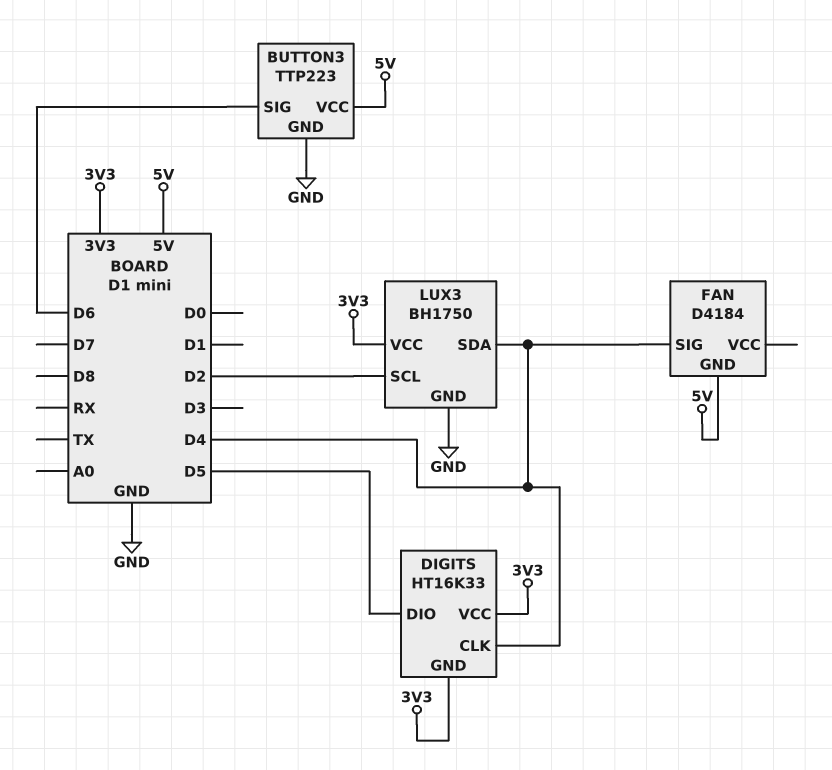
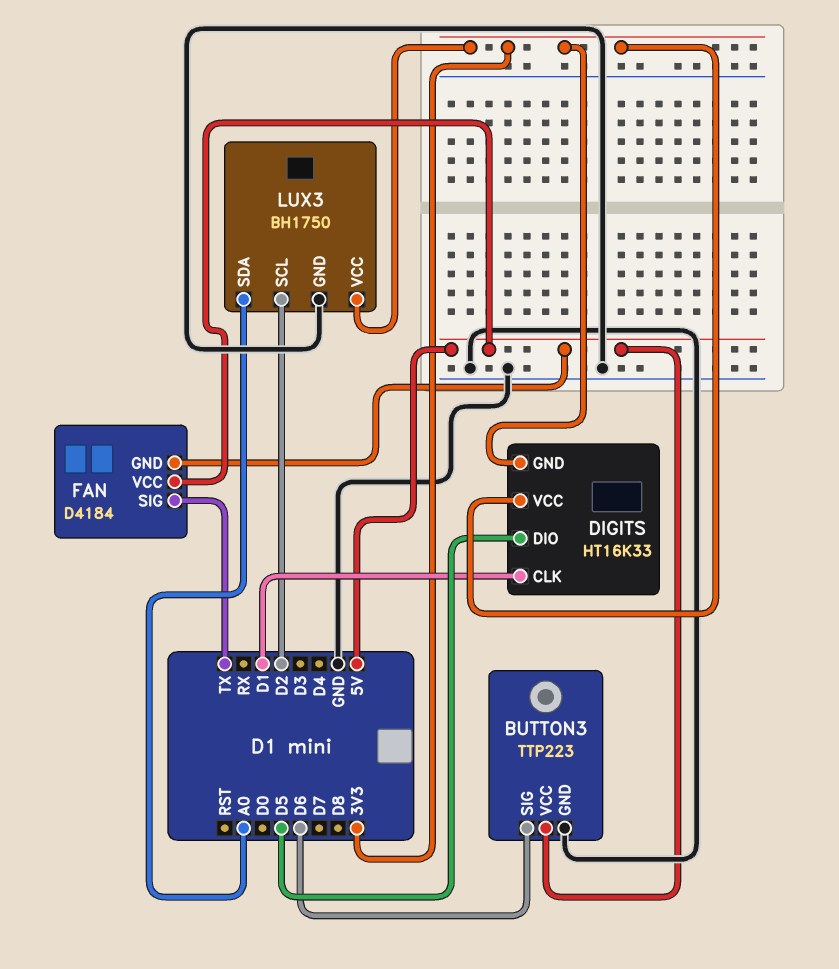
DIGITS pin CLK: D4 -> D1
FAN pin SIG: D4 -> TX
FAN pin VCC: none -> 5V
LUX3 pin SDA: D4 -> A0

